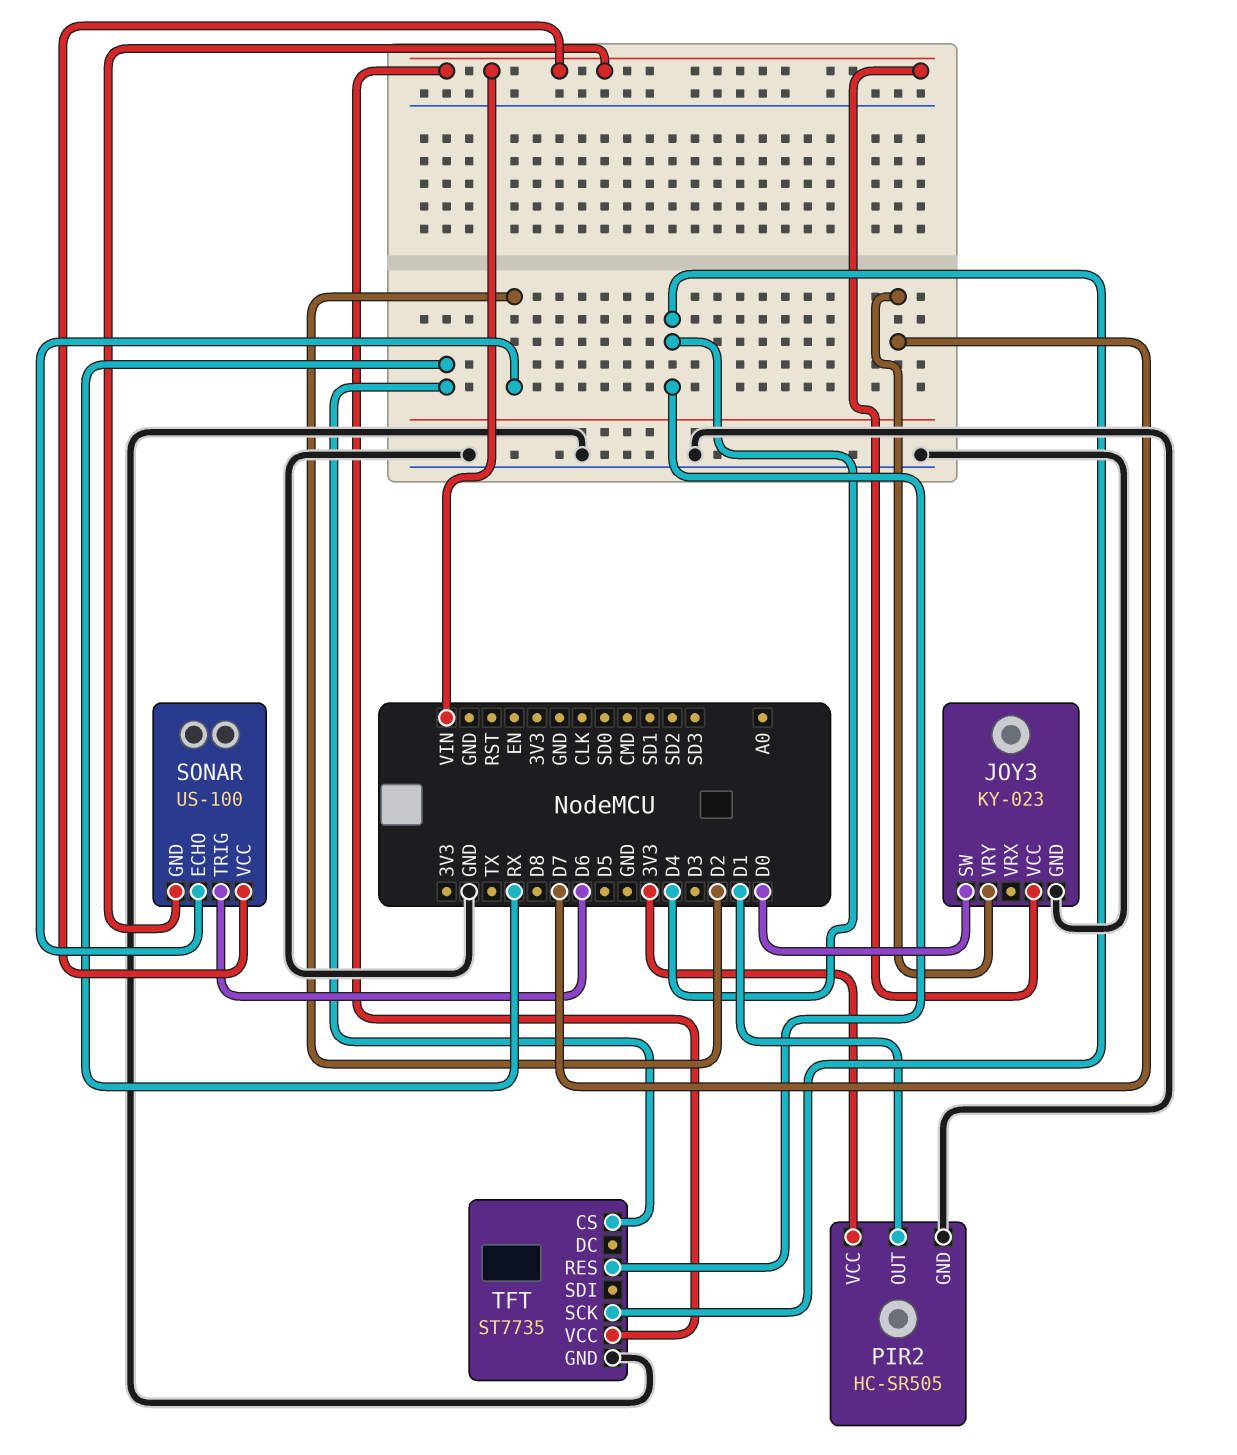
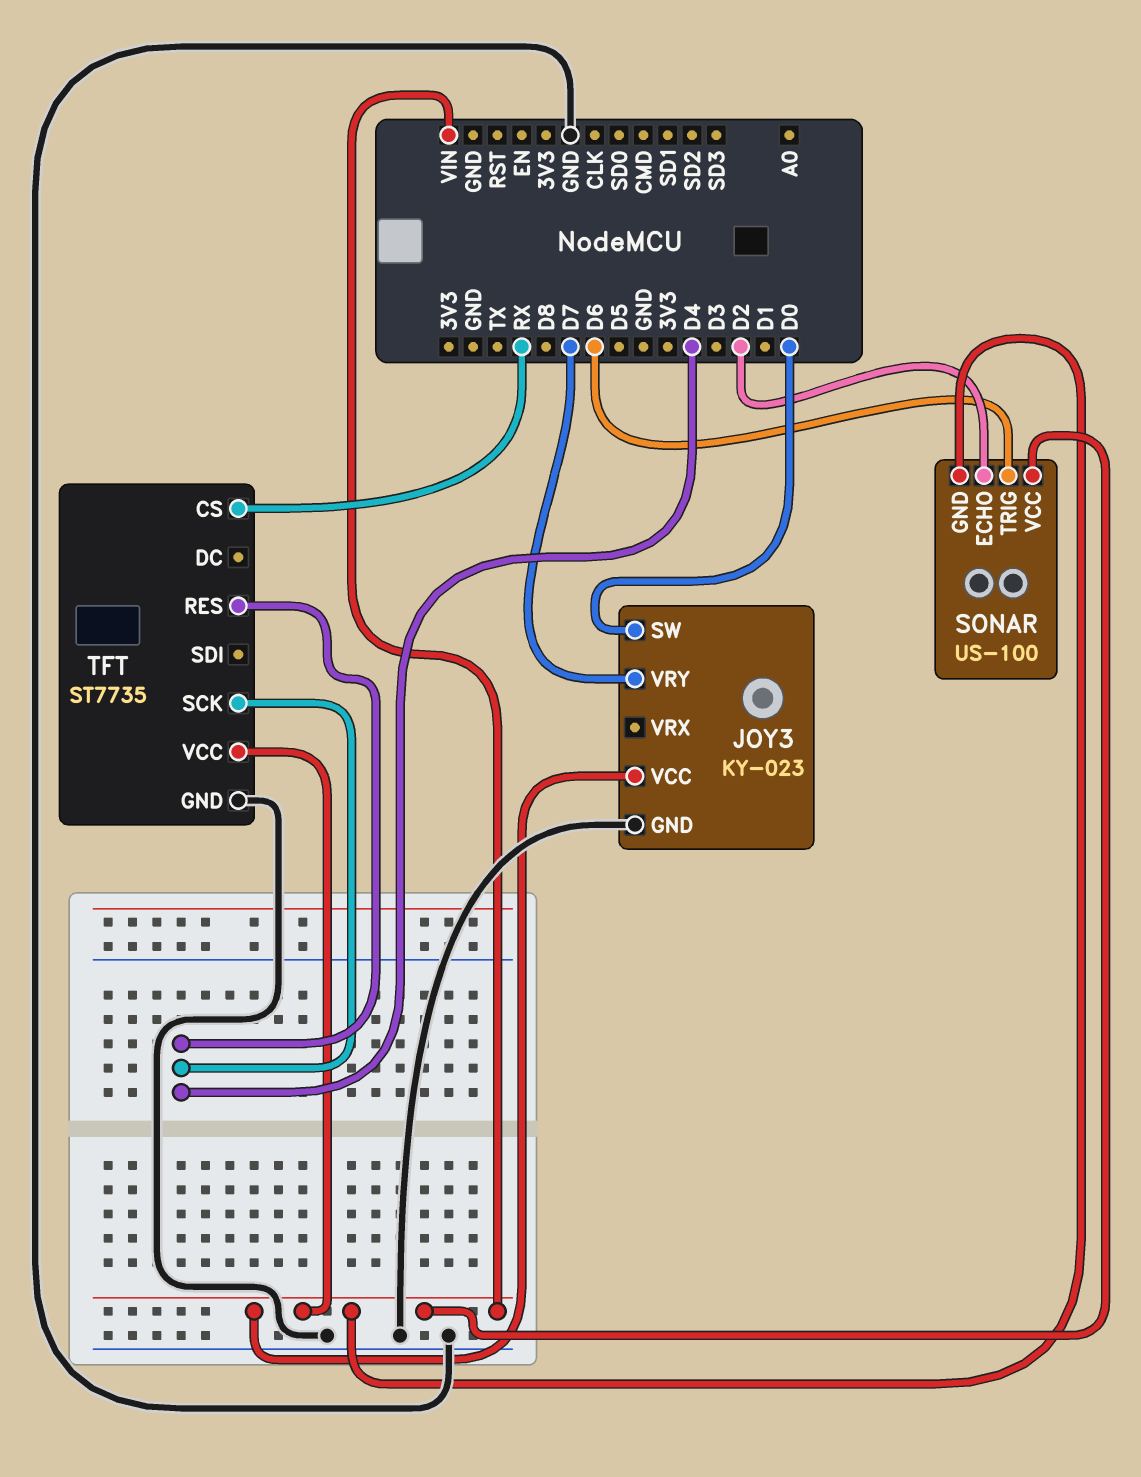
PIR2: HC-SR505 -> none
PIR2 pin GND: GND -> none
PIR2 pin OUT: D1 -> none
PIR2 pin VCC: 3V3 -> none

